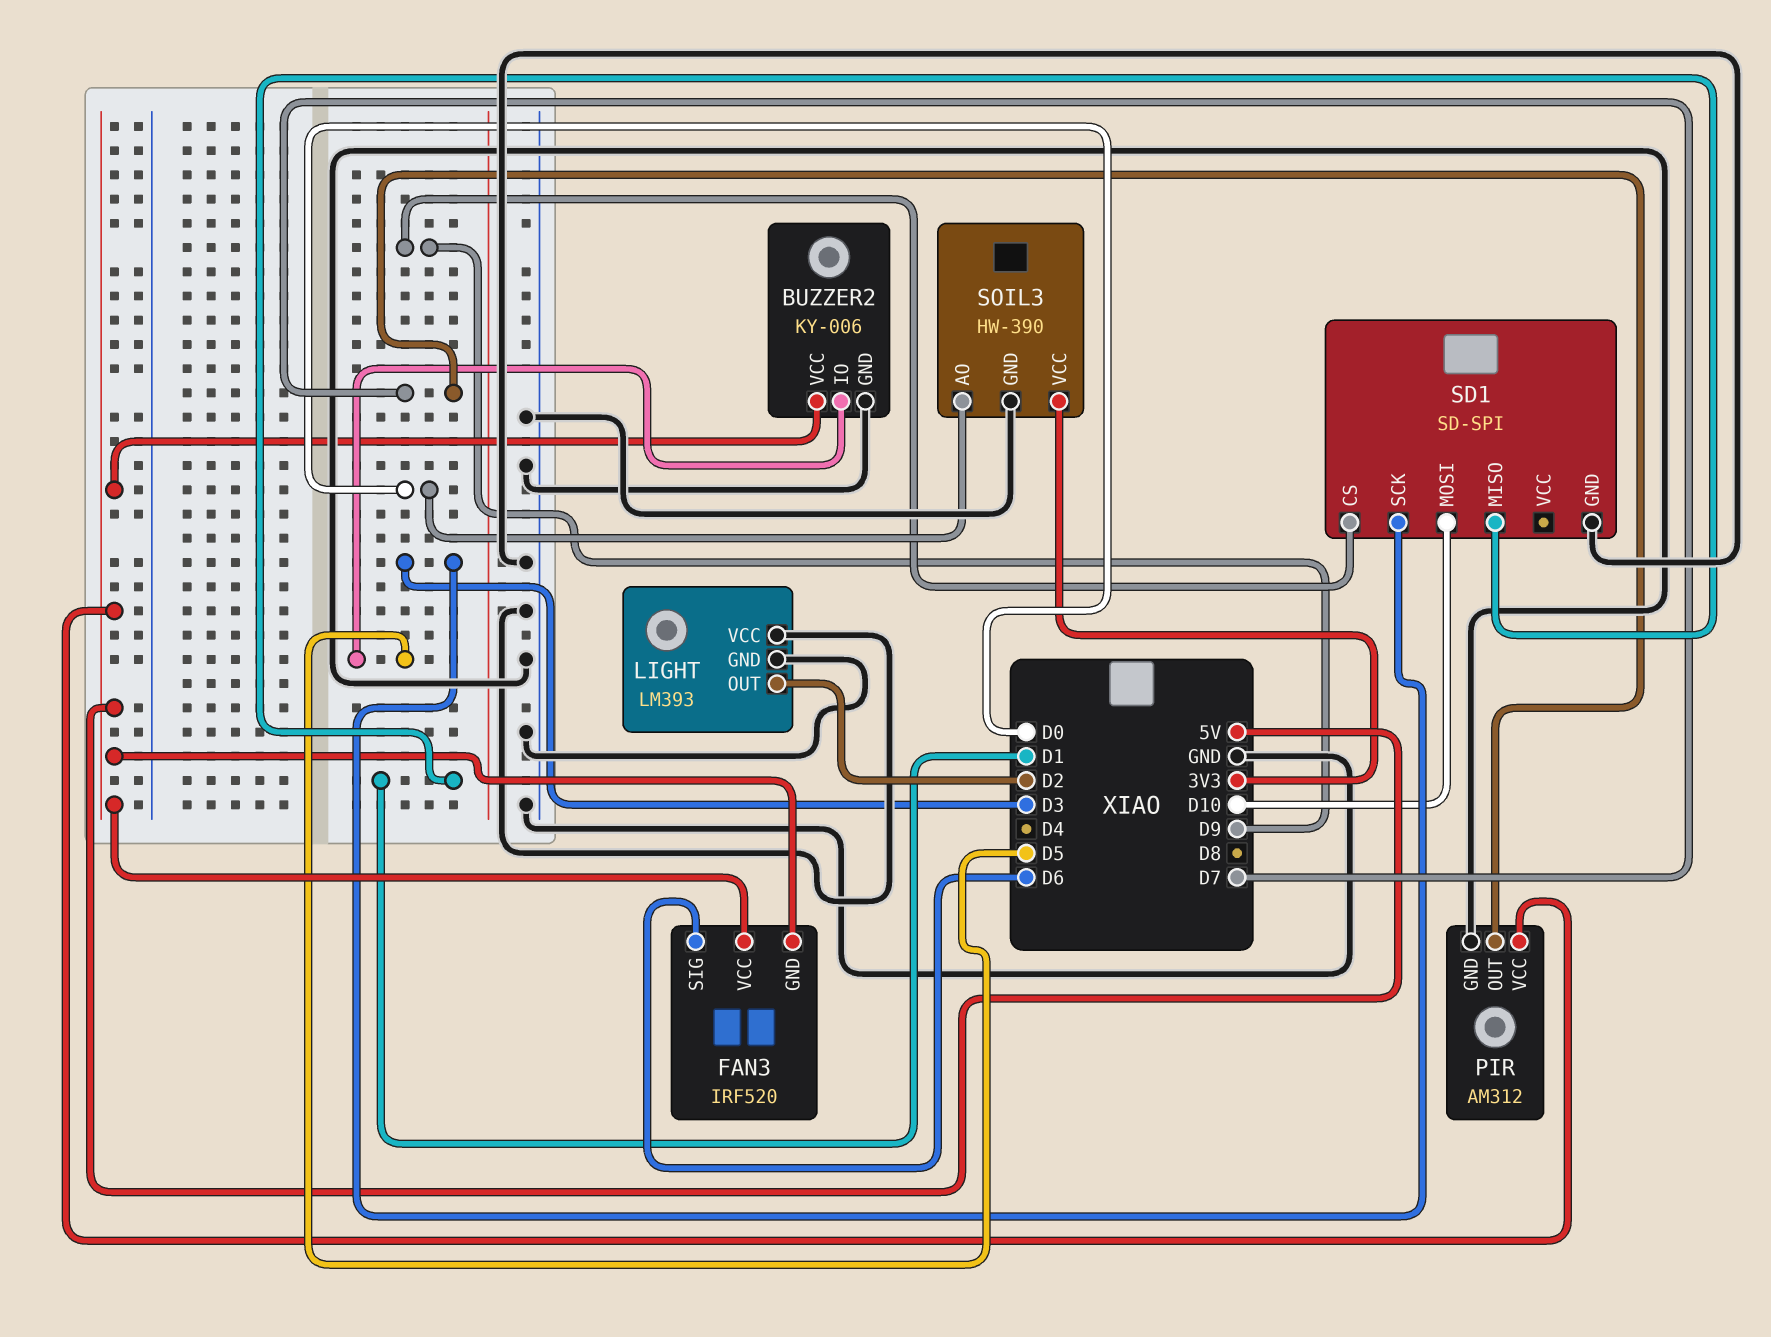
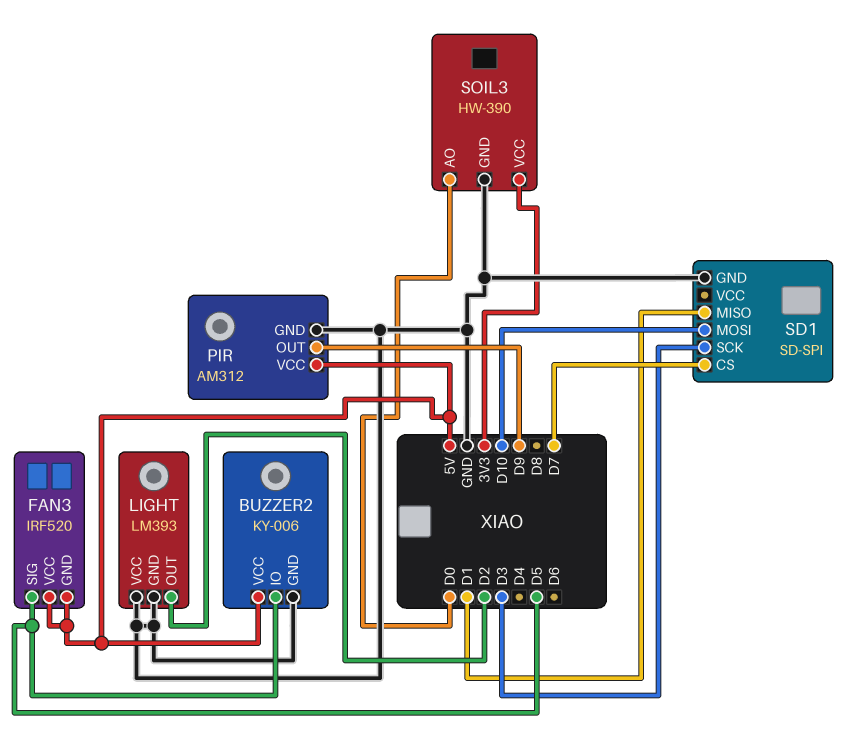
FAN3 pin SIG: D6 -> D5
PIR pin OUT: D7 -> D9
SD1 pin CS: D9 -> D7

